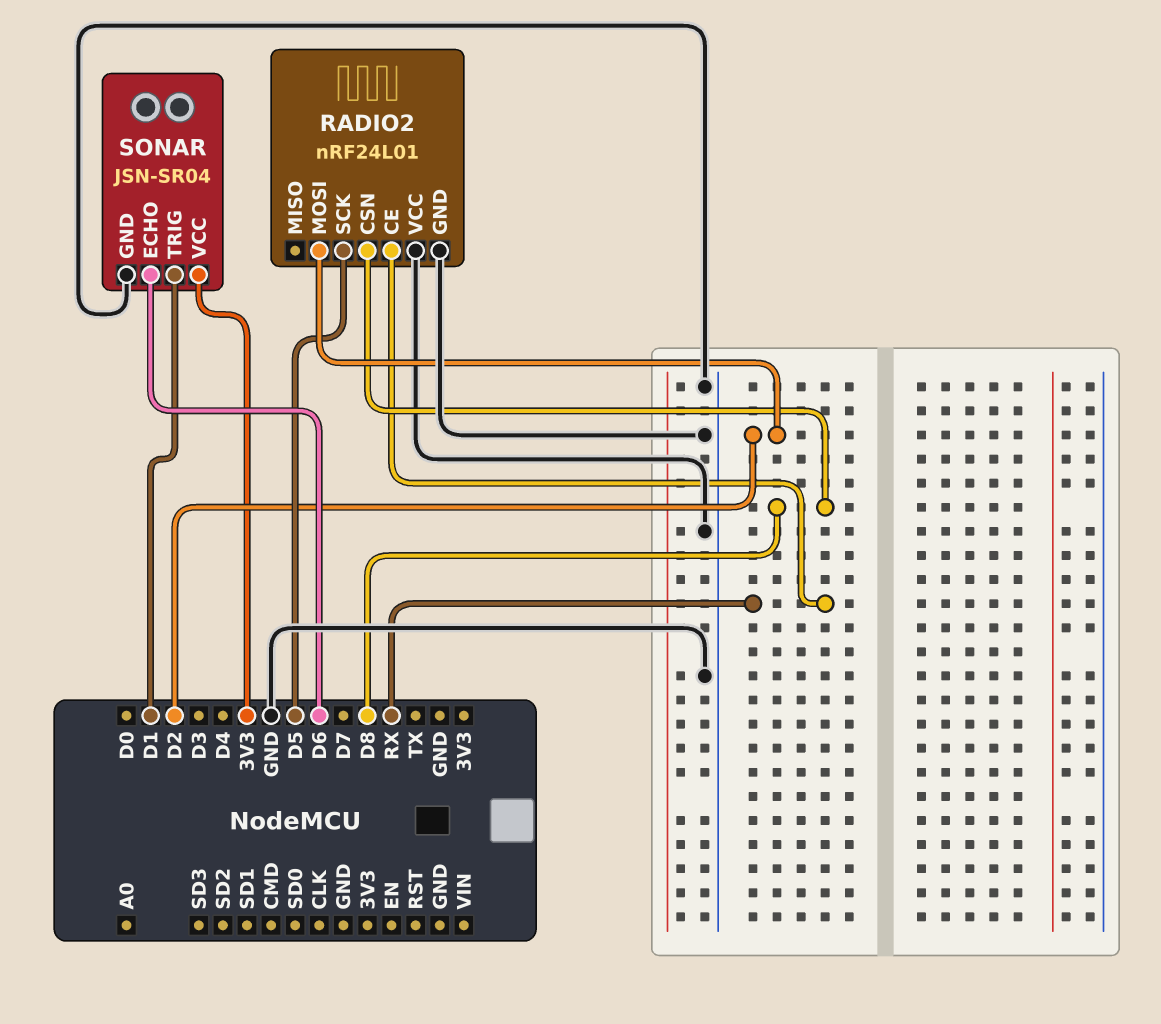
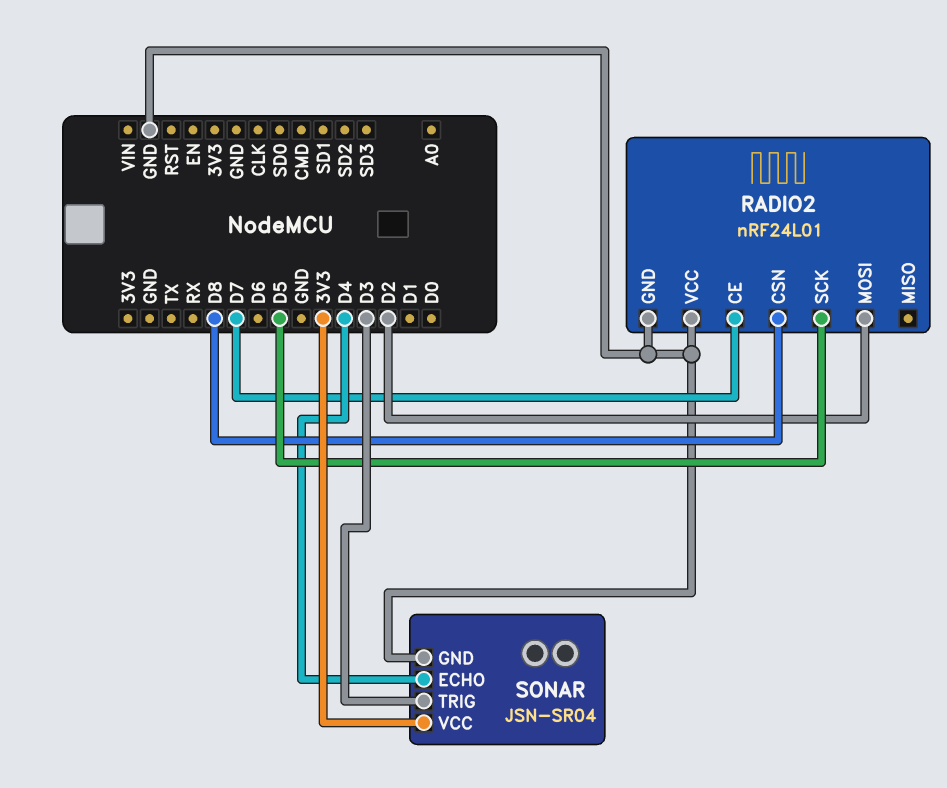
RADIO2 pin CE: RX -> D7
SONAR pin ECHO: D6 -> D4
SONAR pin TRIG: D1 -> D3

